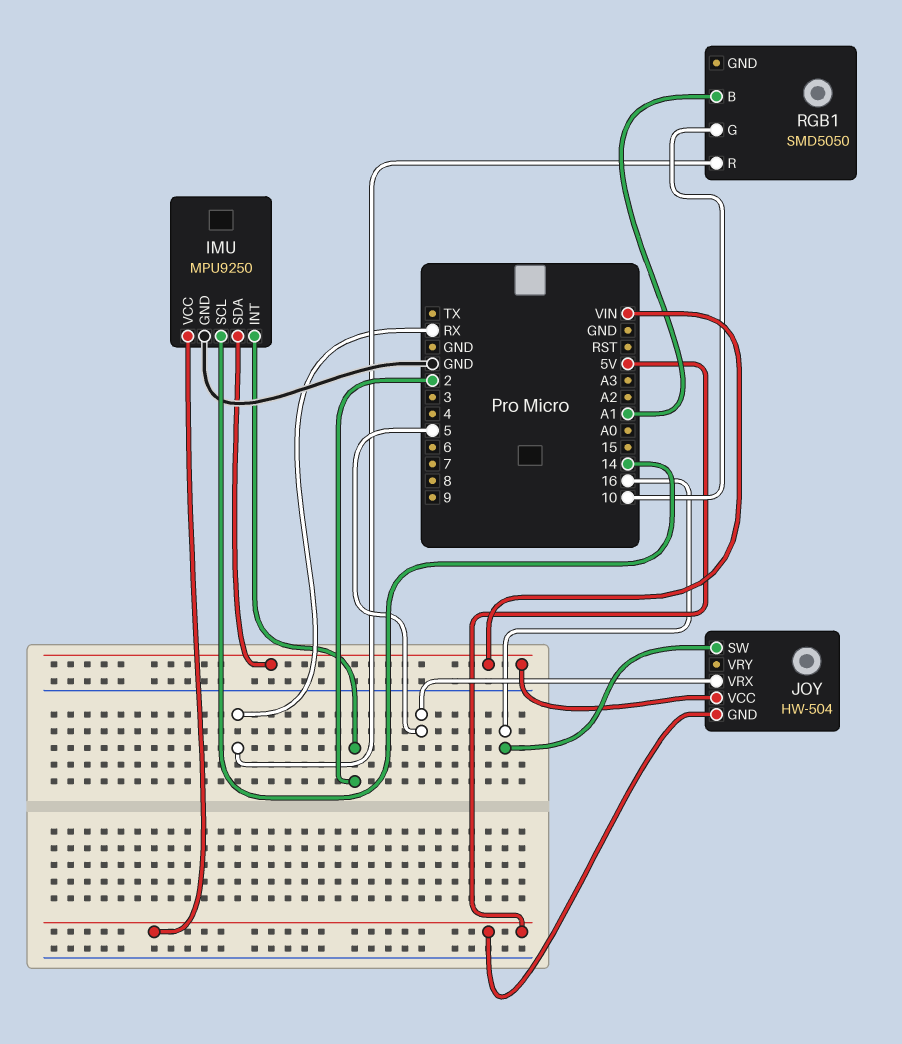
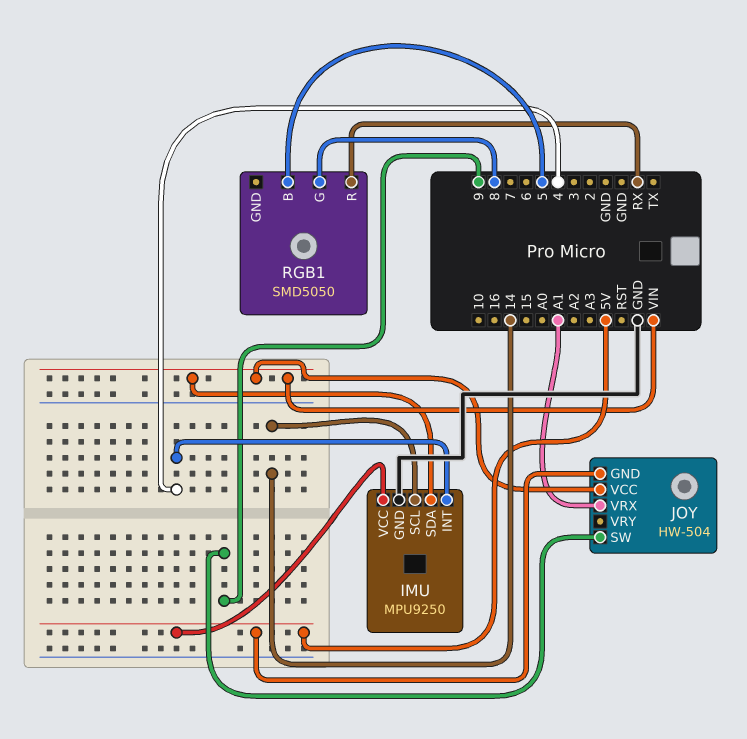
IMU pin INT: 2 -> 4
JOY pin SW: 16 -> 9
JOY pin VRX: 5 -> A1
RGB1 pin B: A1 -> 5
RGB1 pin G: 10 -> 8

